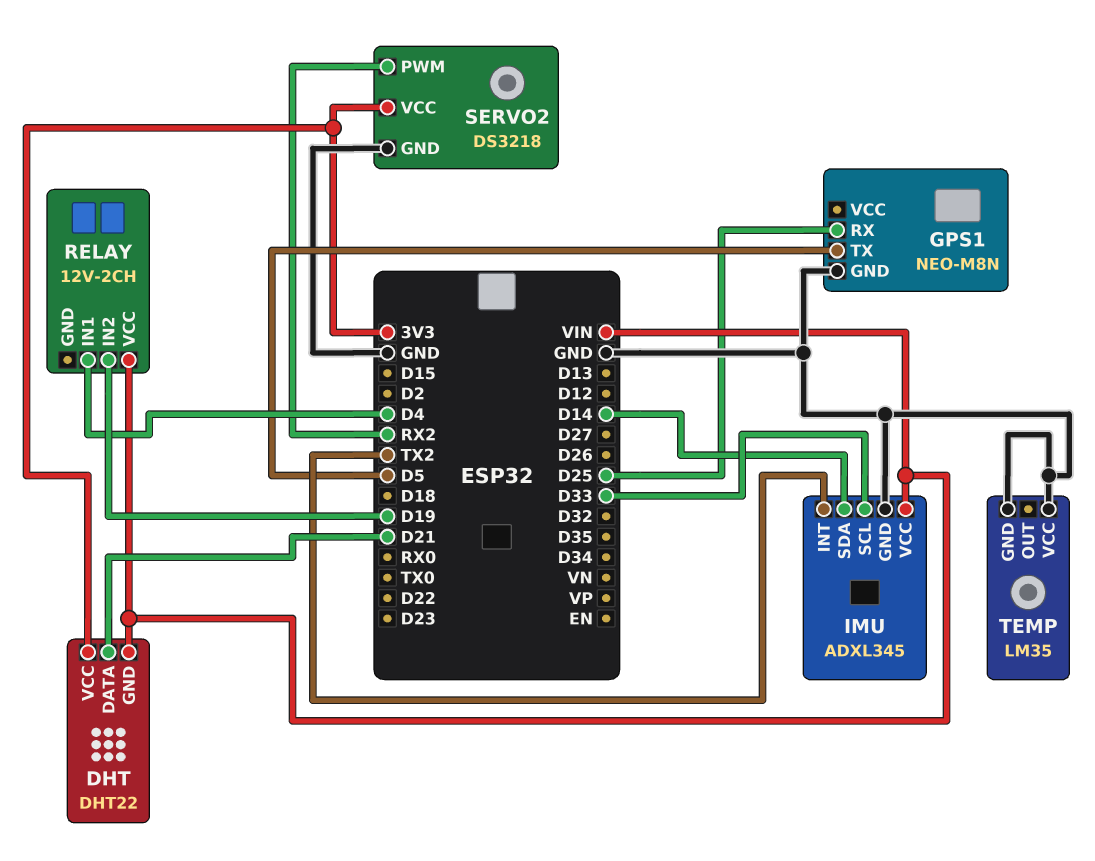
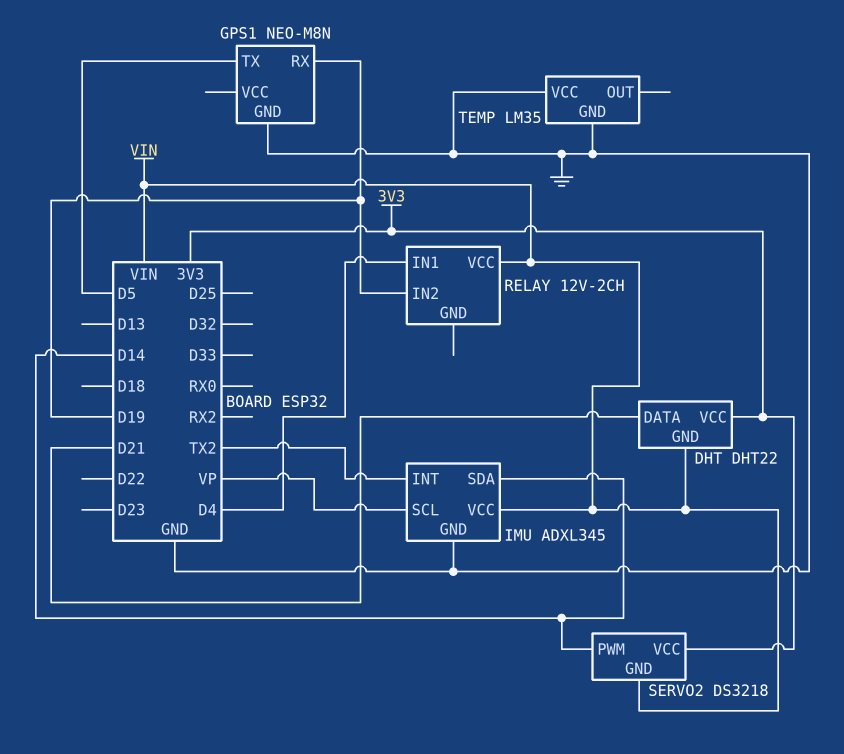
GPS1 pin RX: D25 -> D19
IMU pin SCL: D33 -> VP
SERVO2 pin GND: GND -> VIN
SERVO2 pin PWM: RX2 -> D14

